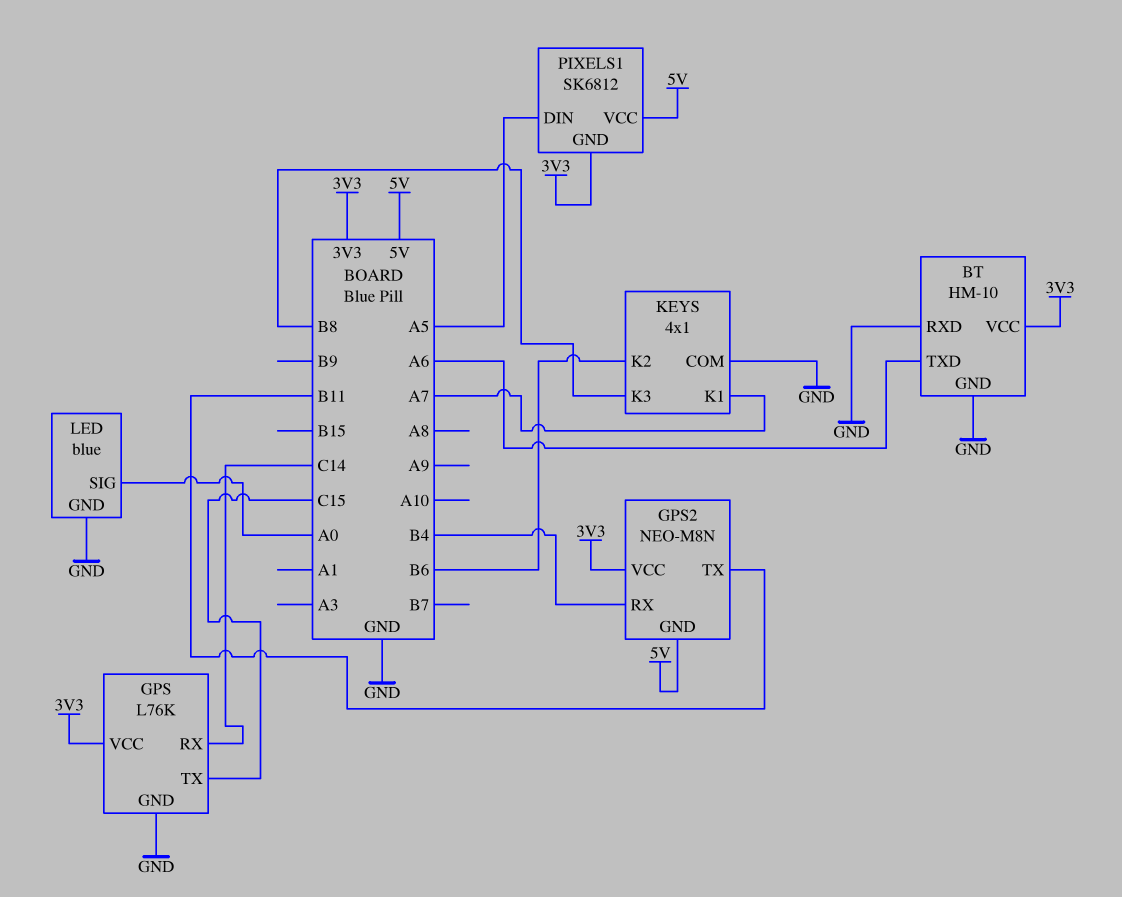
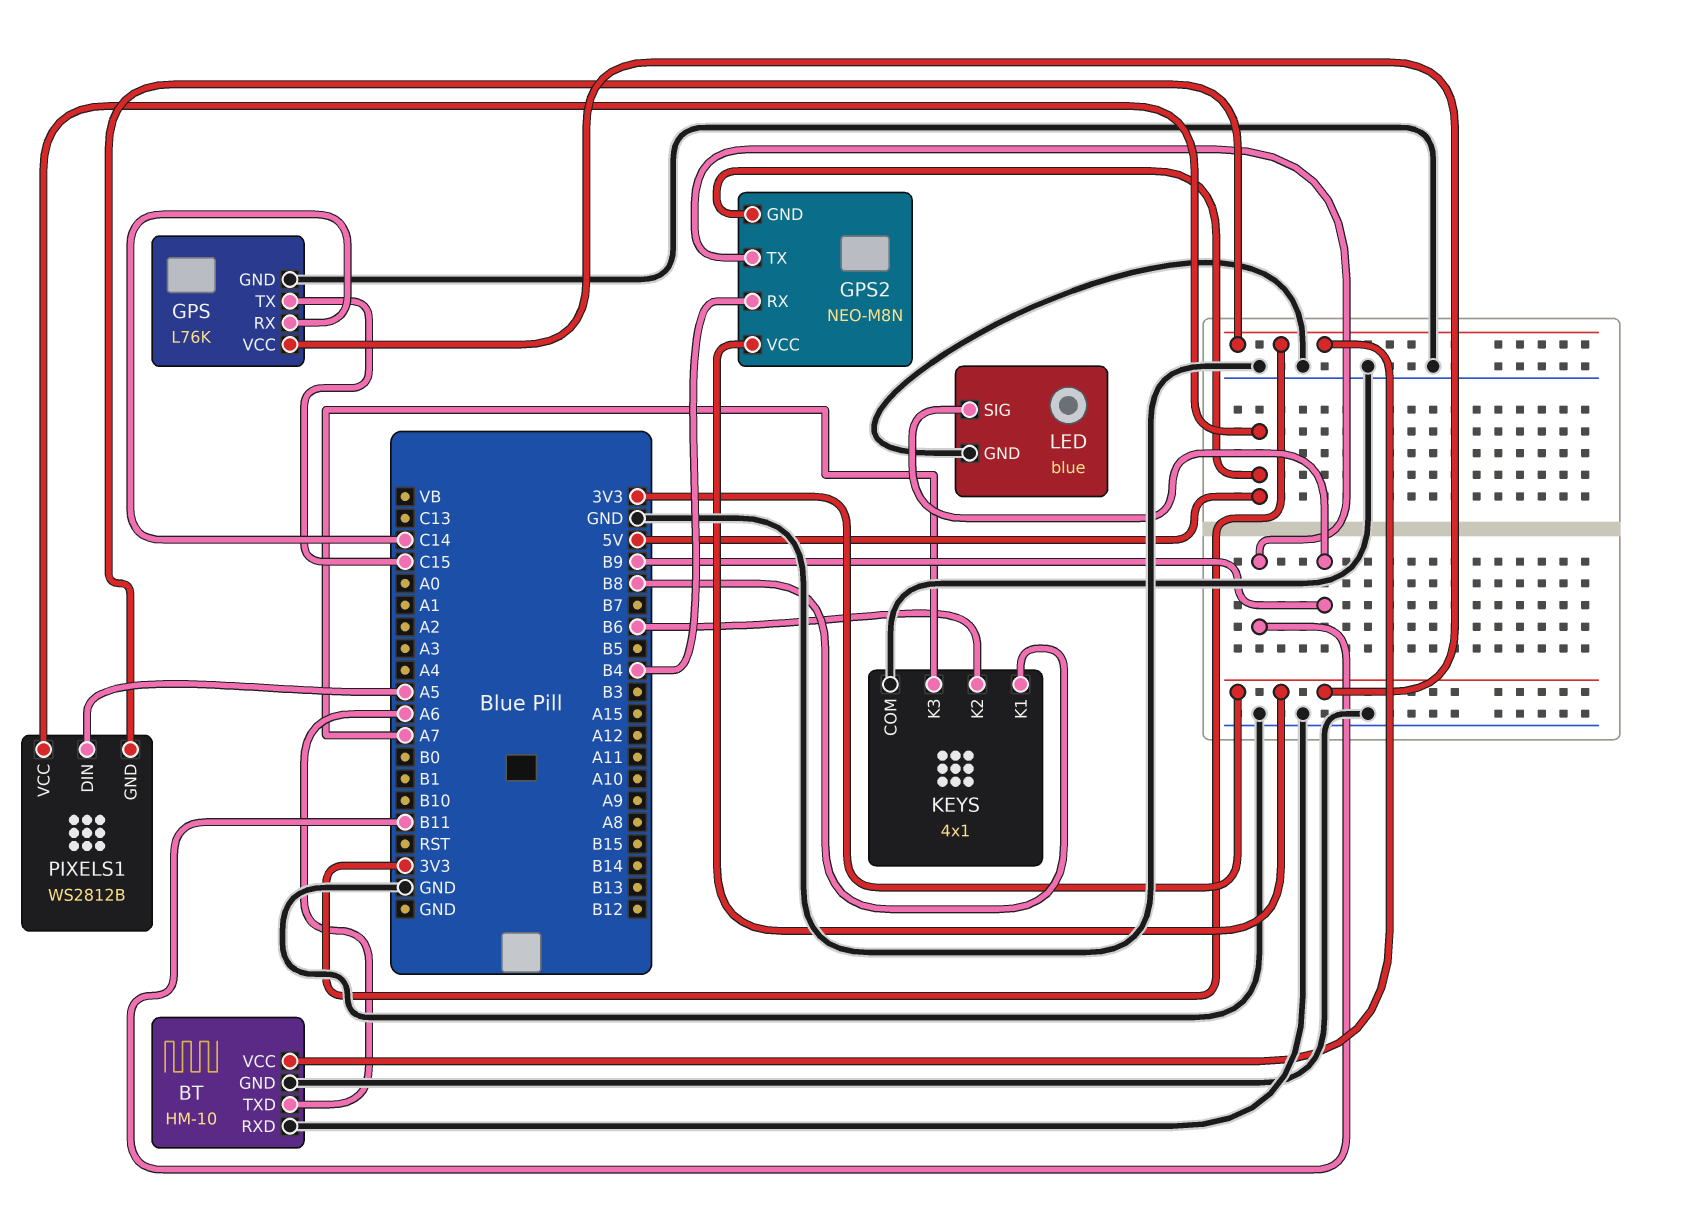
KEYS pin K1: A7 -> B8
KEYS pin K3: B8 -> A7
LED pin SIG: A0 -> B9
PIXELS1: SK6812 -> WS2812B

